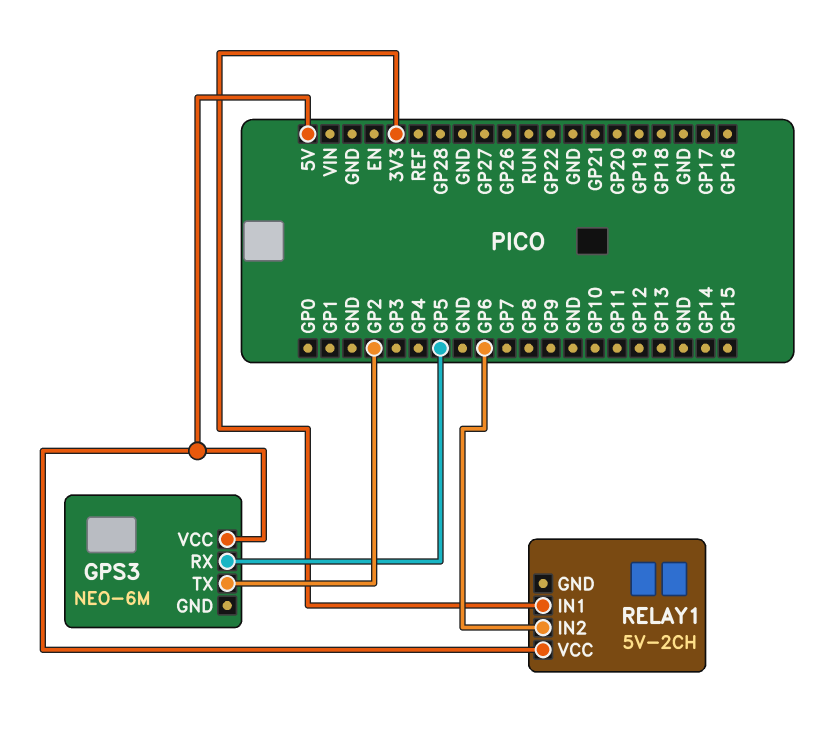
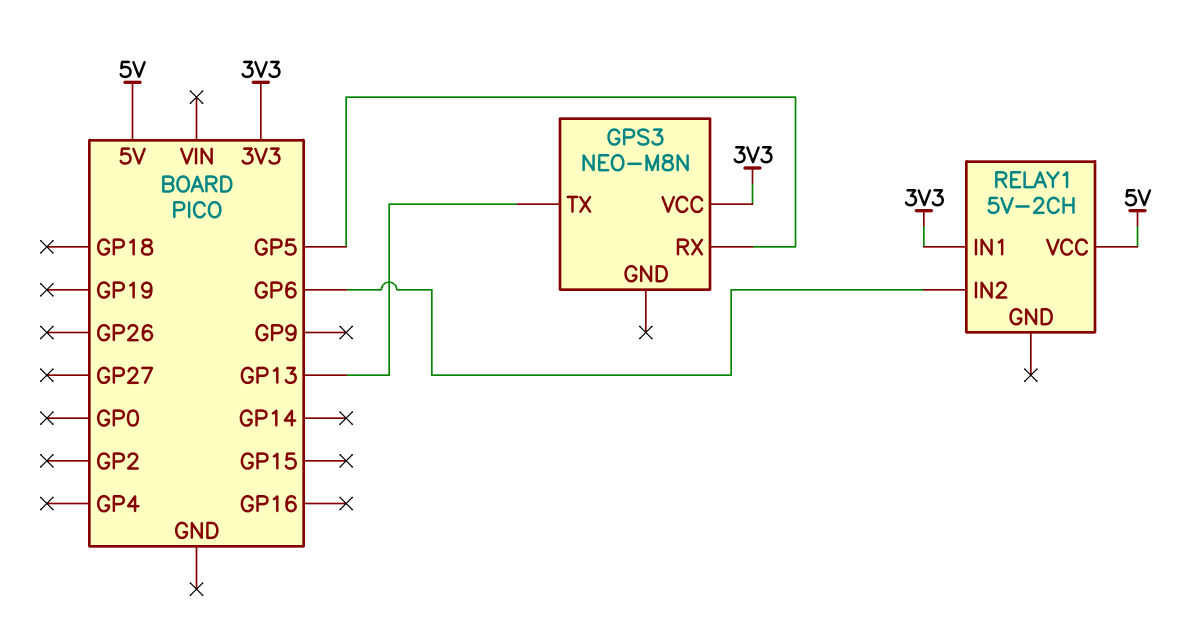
GPS3: NEO-6M -> NEO-M8N
GPS3 pin TX: GP2 -> GP13
GPS3 pin VCC: 5V -> 3V3

